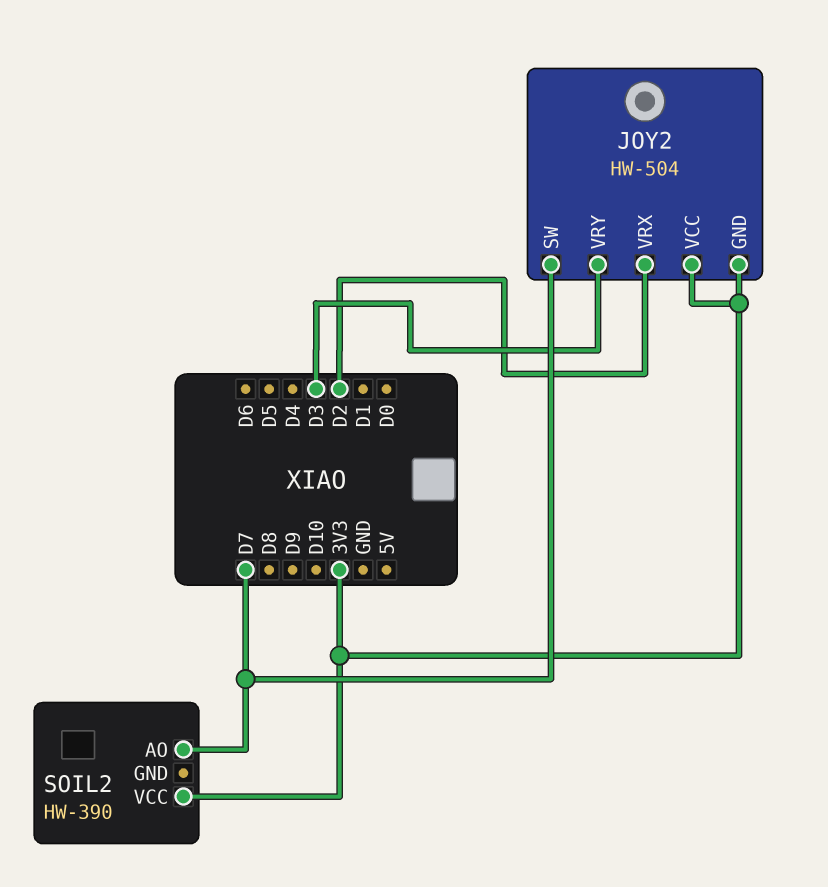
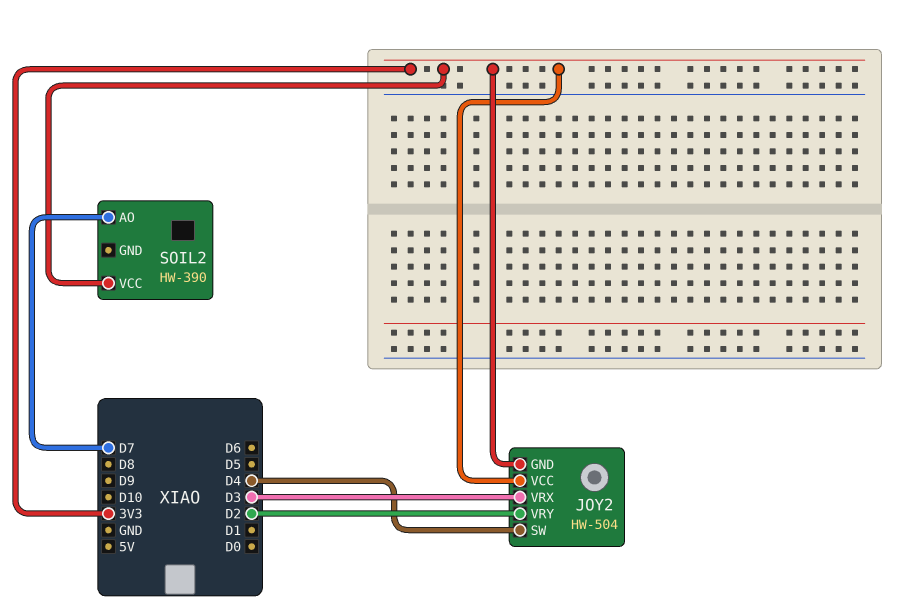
JOY2 pin SW: D7 -> D4
JOY2 pin VRX: D2 -> D3
JOY2 pin VRY: D3 -> D2

